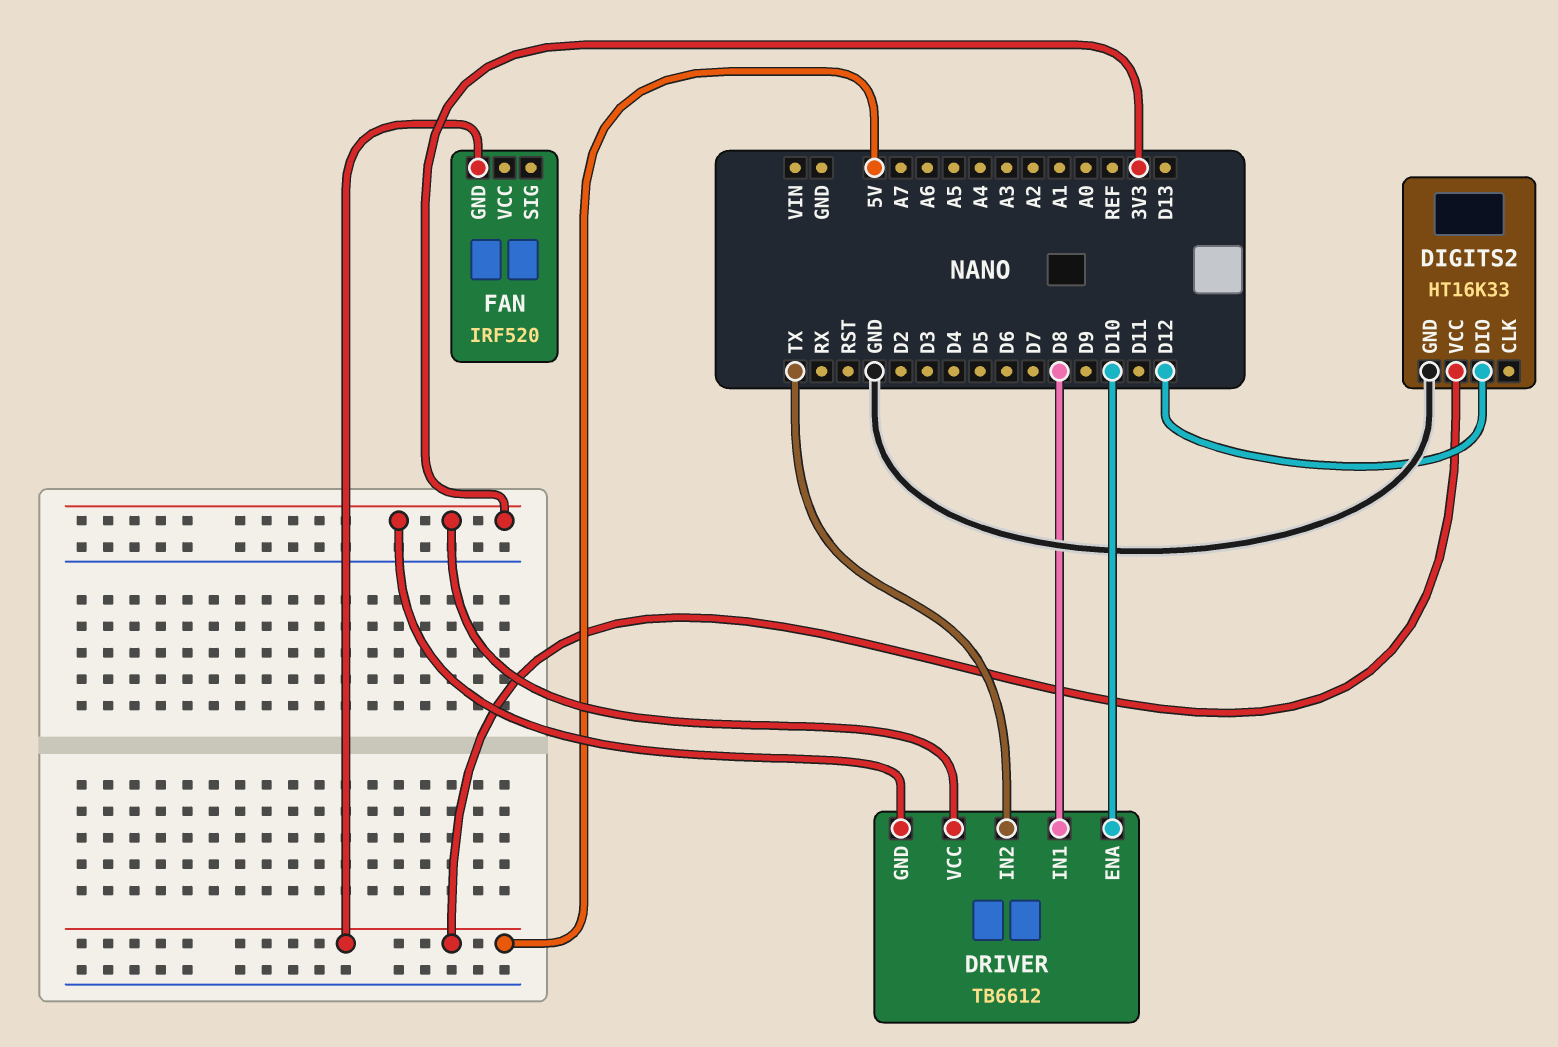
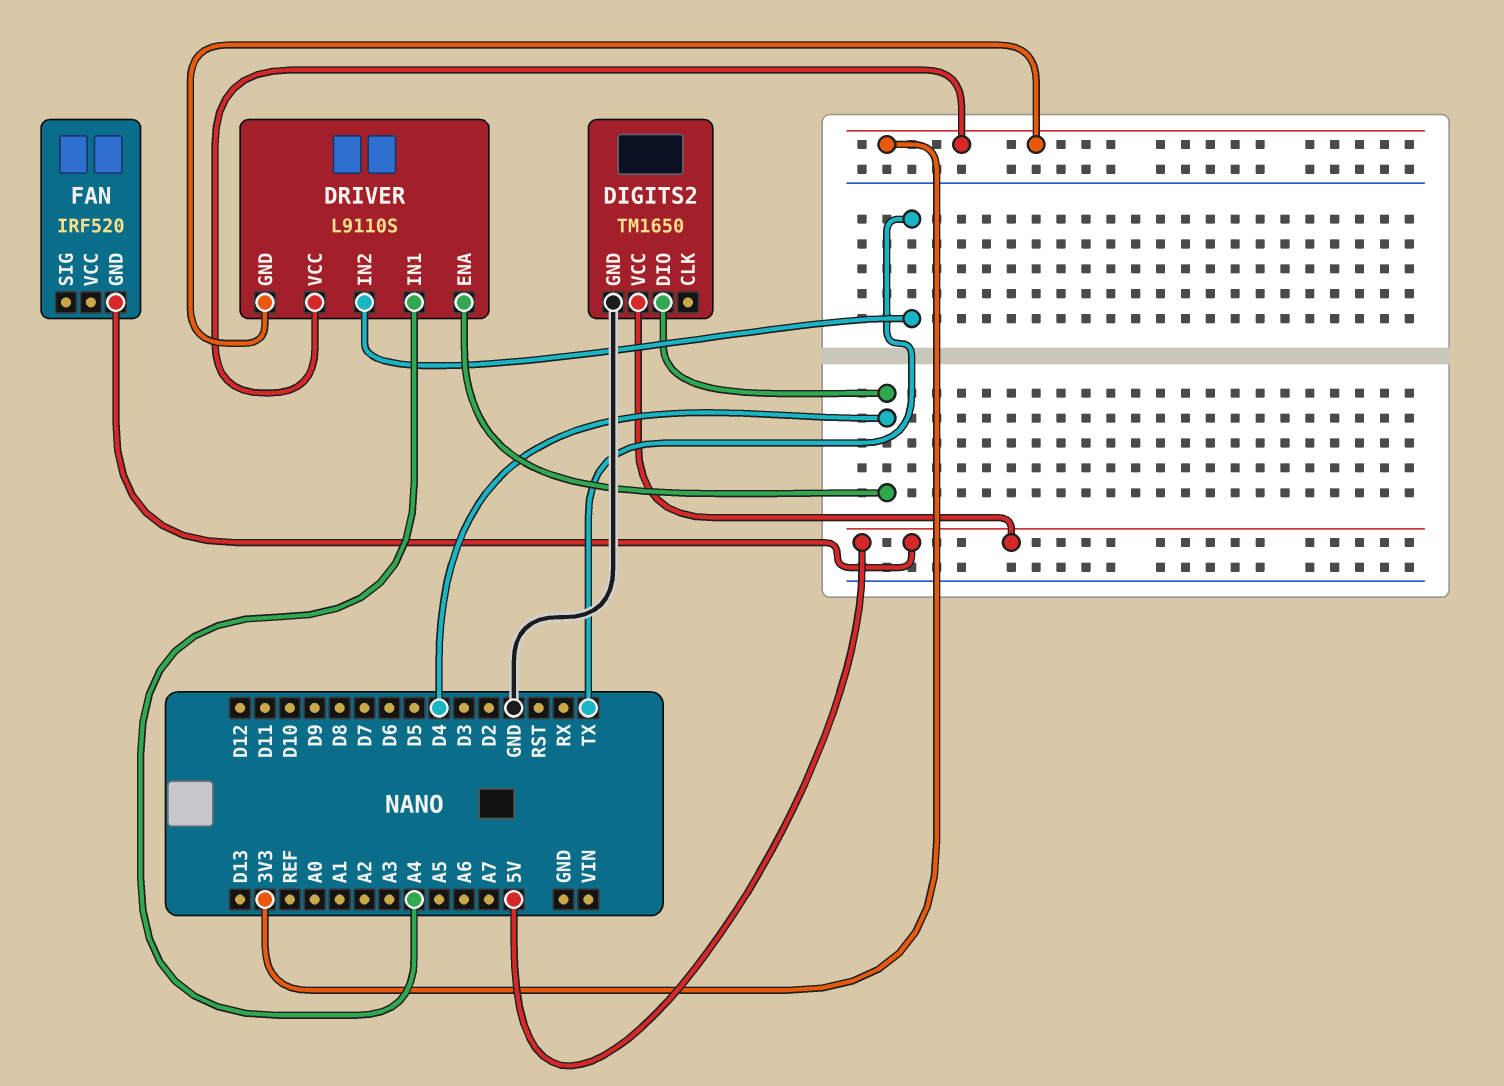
DIGITS2: HT16K33 -> TM1650
DIGITS2 pin DIO: D12 -> D4
DRIVER: TB6612 -> L9110S
DRIVER pin ENA: D10 -> D4
DRIVER pin IN1: D8 -> A4

